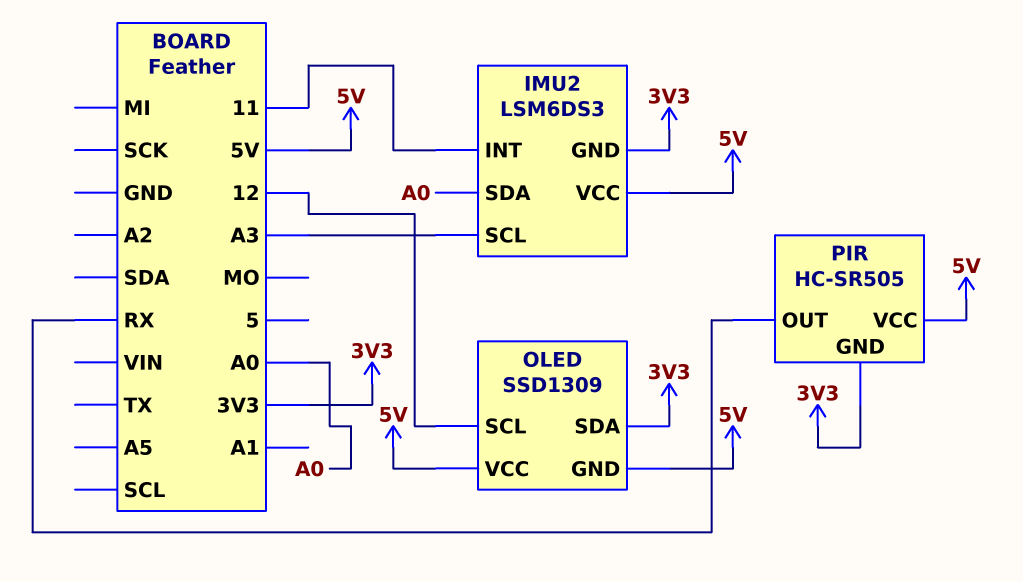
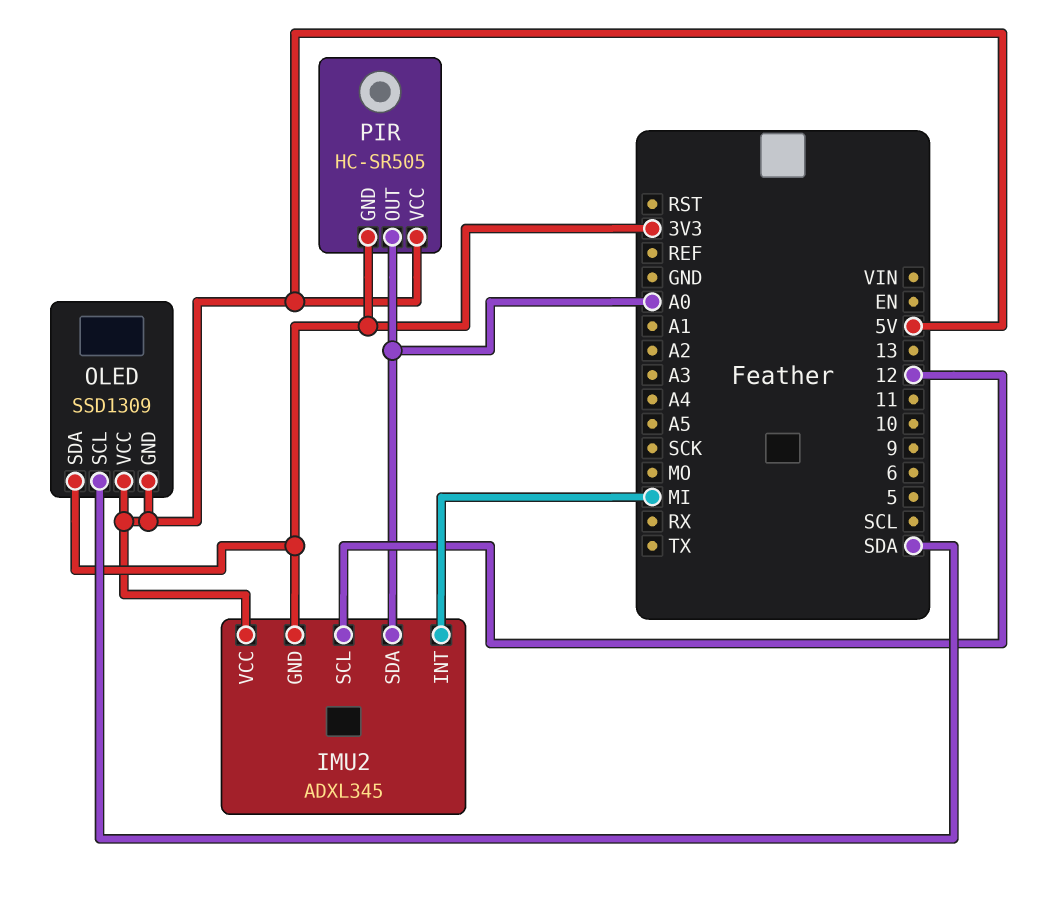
IMU2: LSM6DS3 -> ADXL345
IMU2 pin INT: 11 -> MI
IMU2 pin SCL: A3 -> 12
OLED pin SCL: 12 -> SDA
PIR pin OUT: RX -> A0

